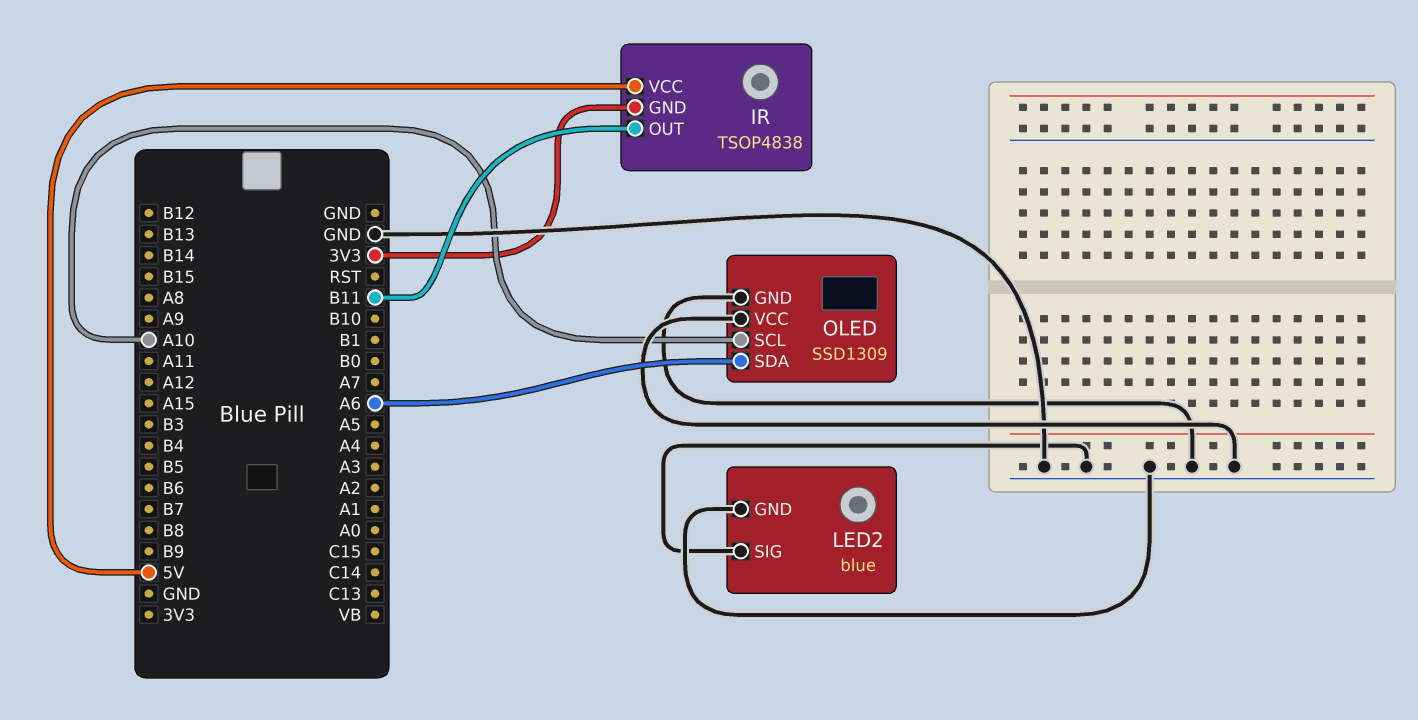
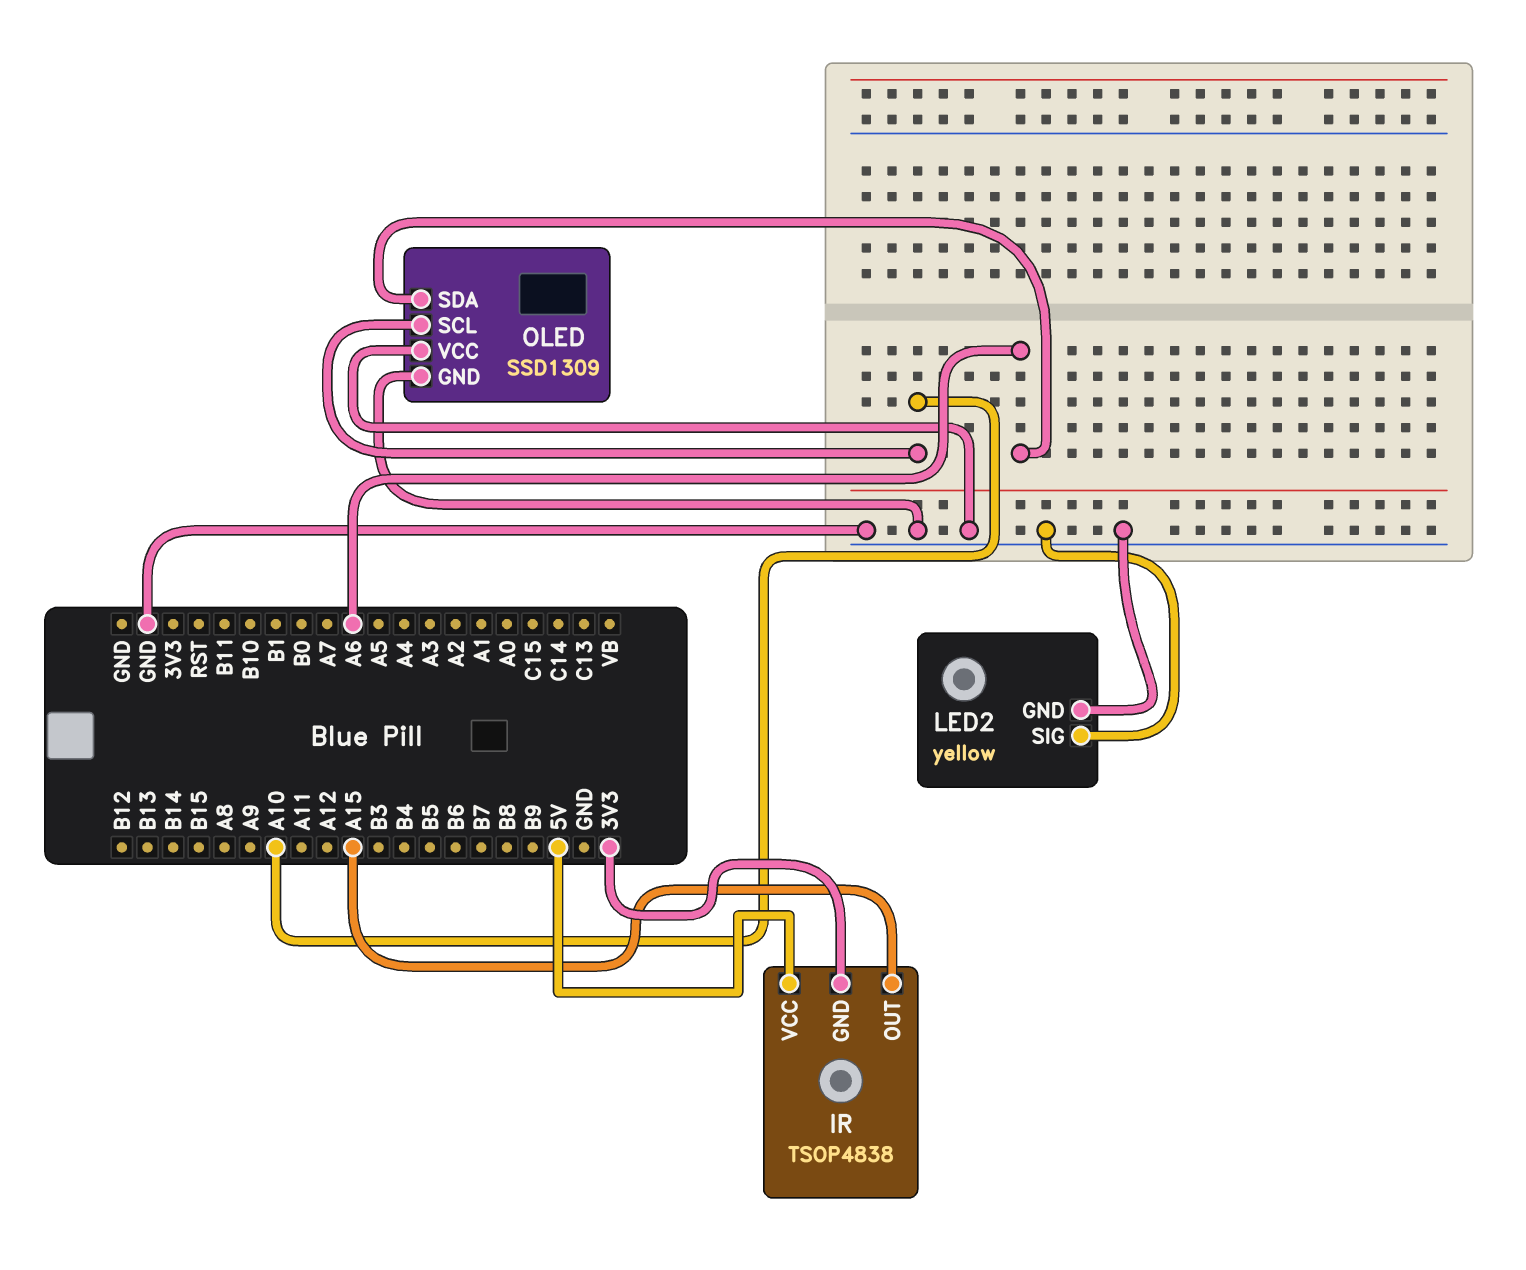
IR pin OUT: B11 -> A15
LED2: blue -> yellow

